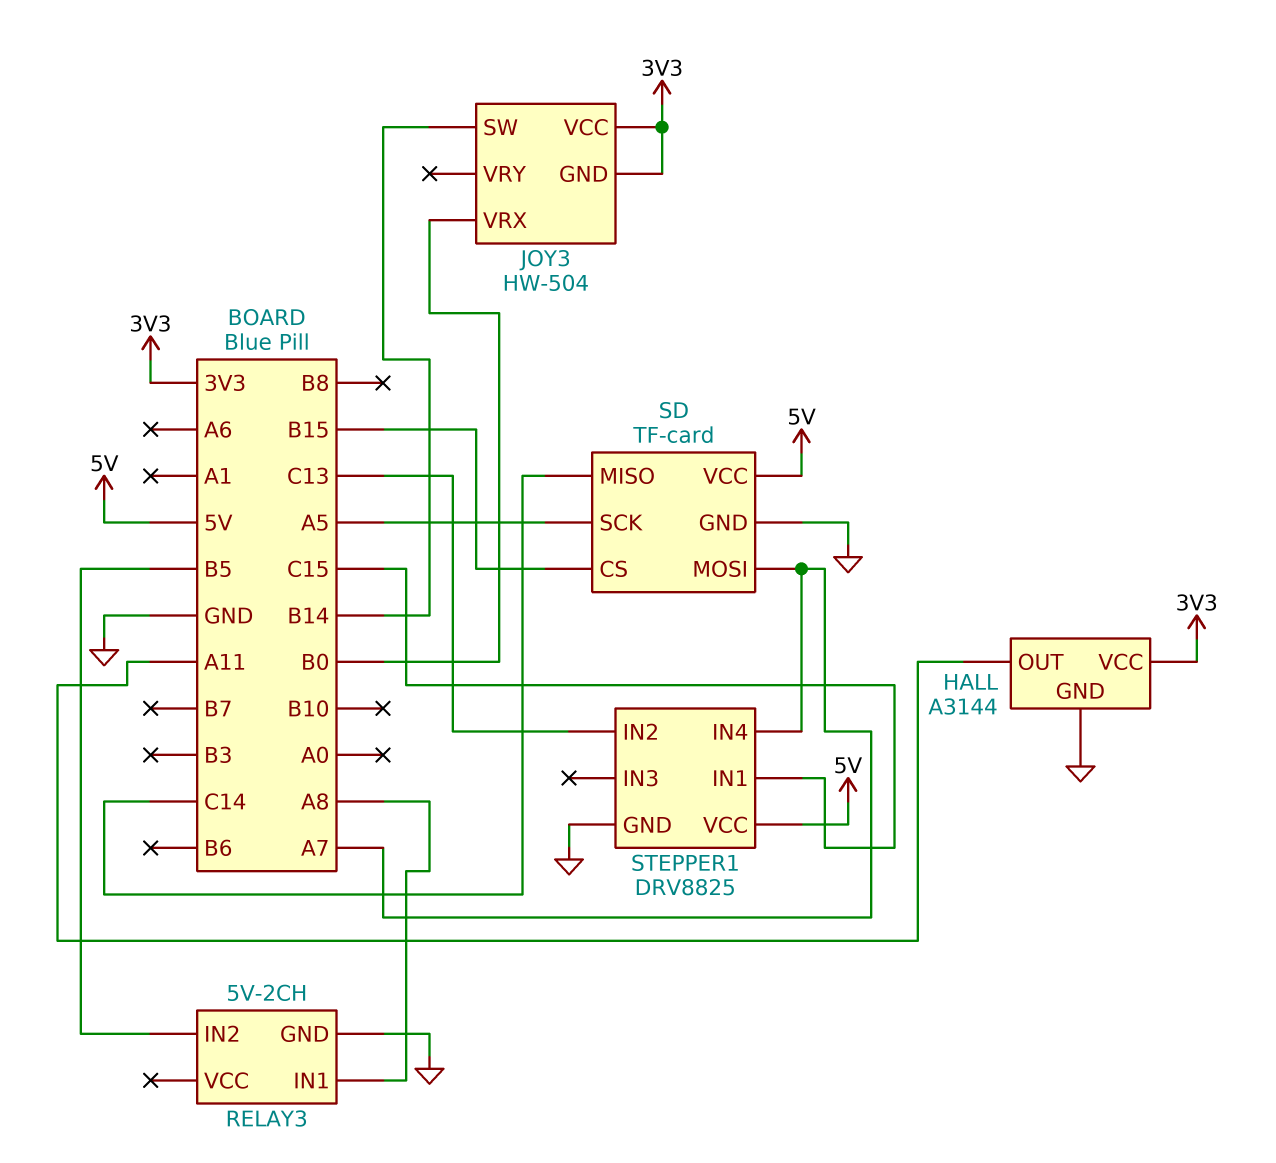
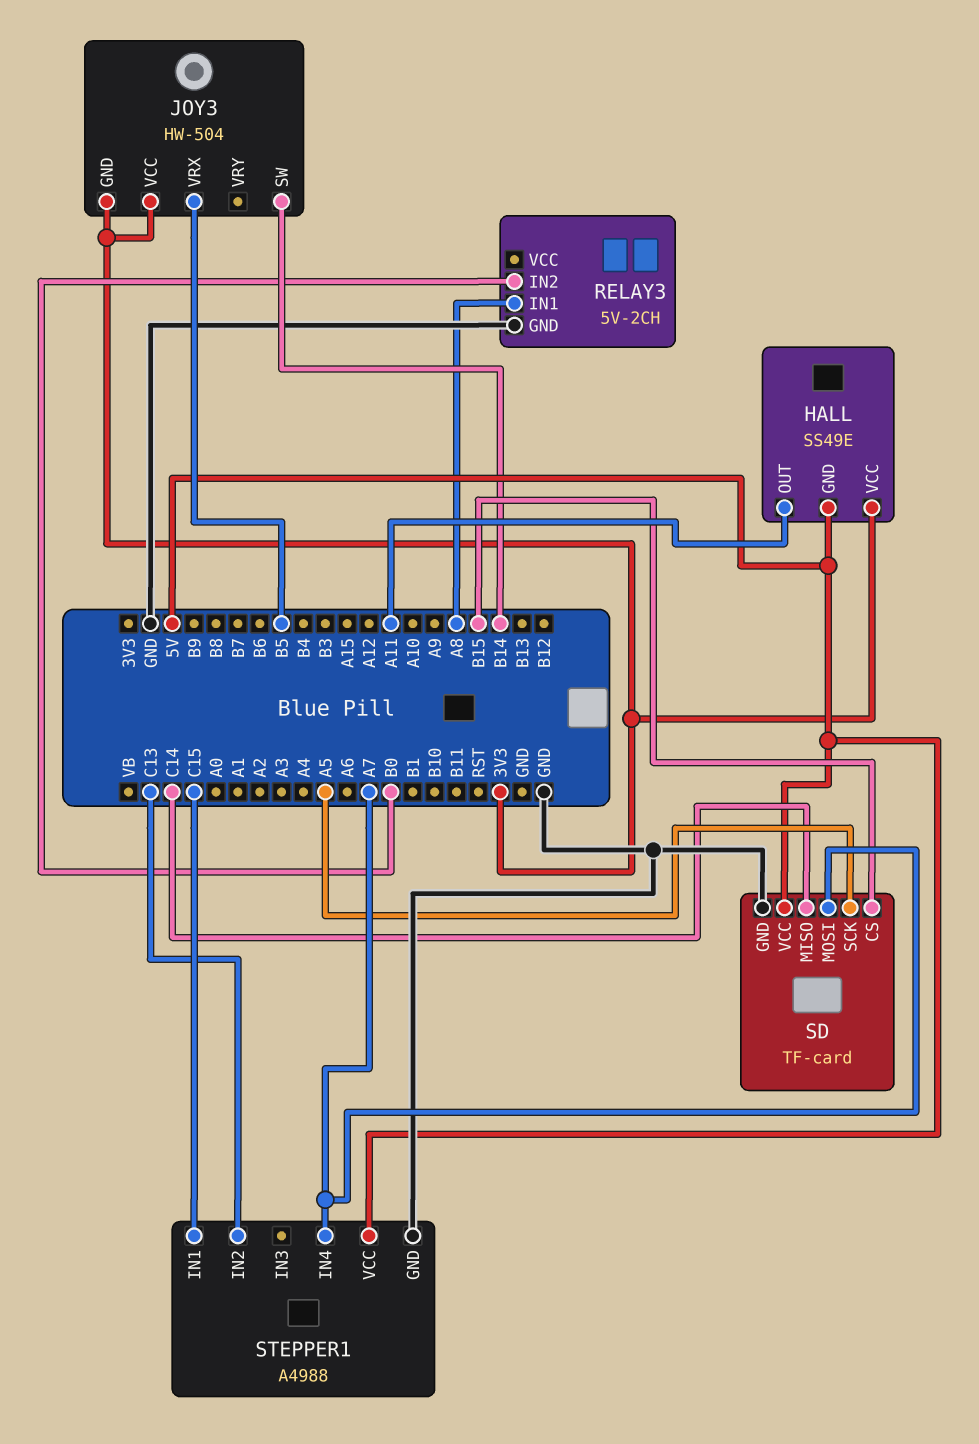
HALL: A3144 -> SS49E
HALL pin GND: GND -> 5V
JOY3 pin VRX: B0 -> B5
RELAY3 pin IN2: B5 -> B0
STEPPER1: DRV8825 -> A4988

